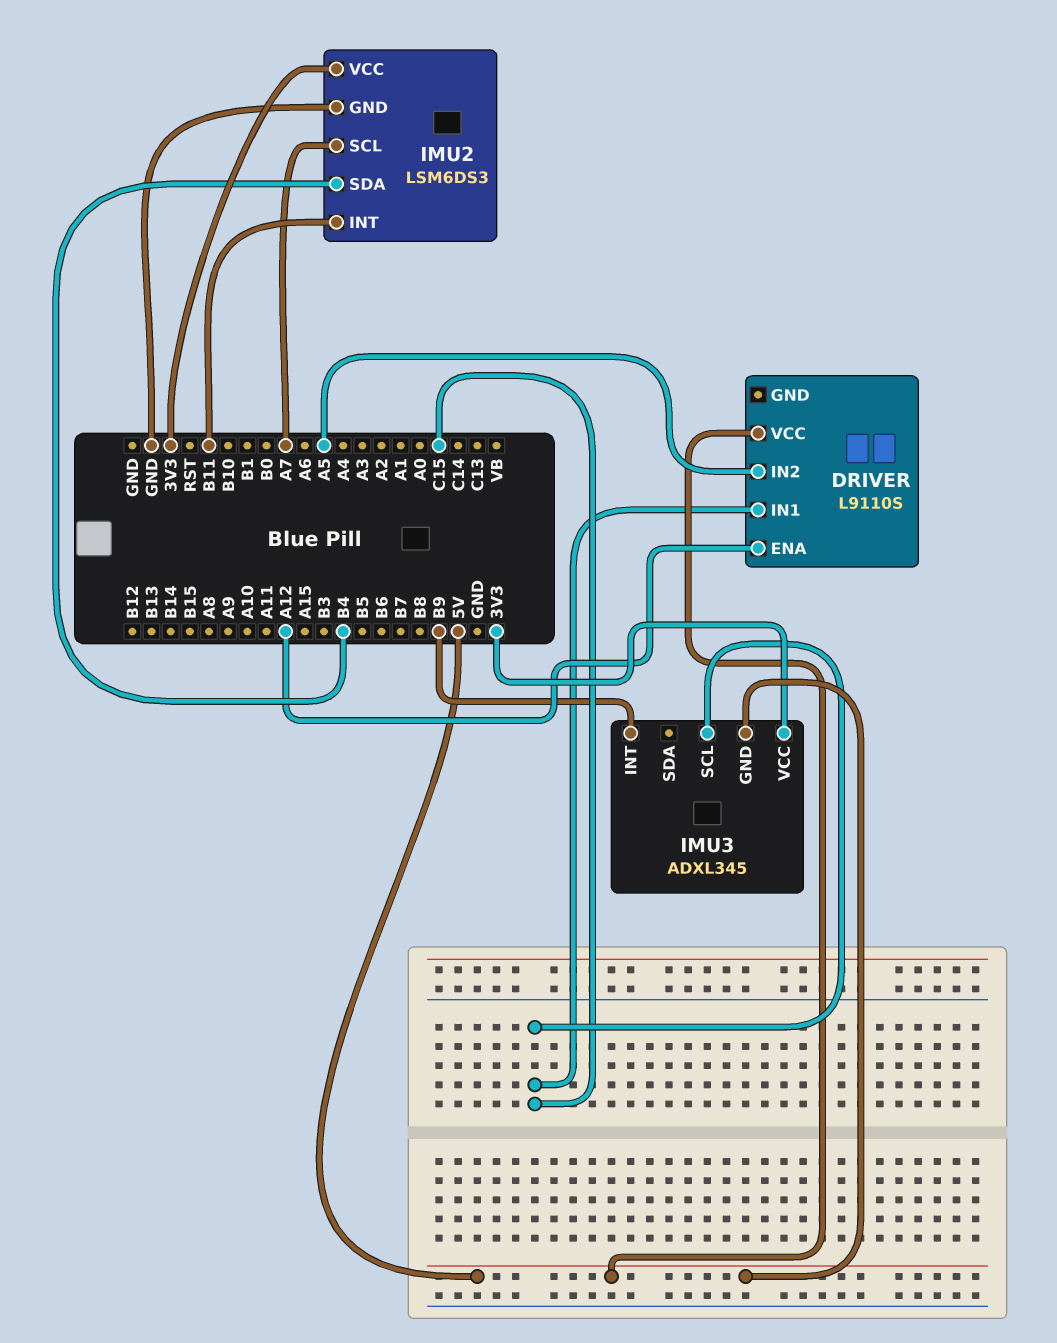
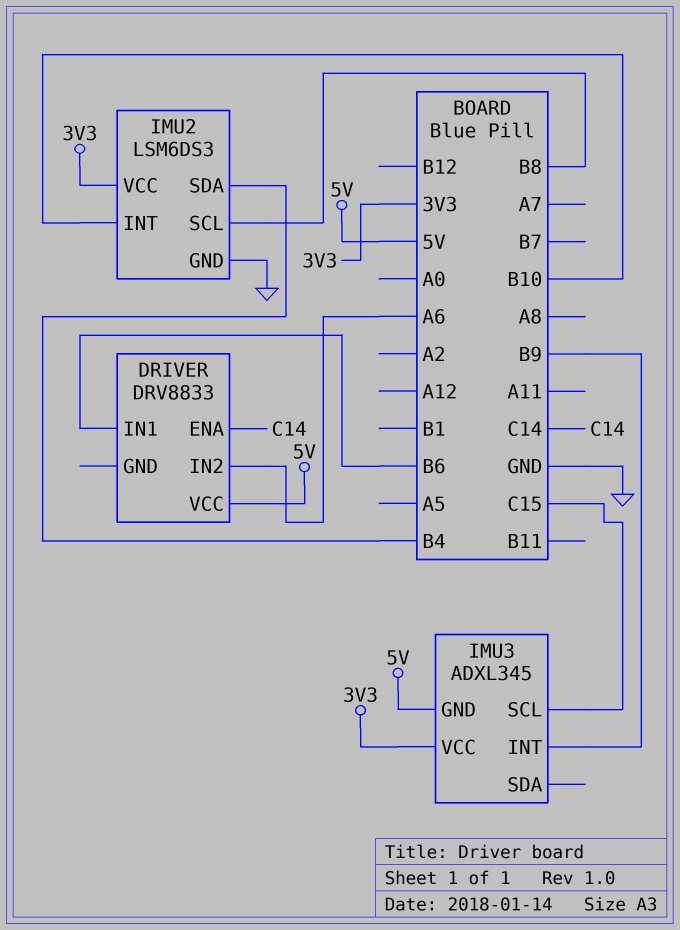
DRIVER: L9110S -> DRV8833
DRIVER pin ENA: A12 -> C14
DRIVER pin IN1: C15 -> B6
DRIVER pin IN2: A5 -> A6
IMU2 pin INT: B11 -> B10
IMU2 pin SCL: A7 -> B8

